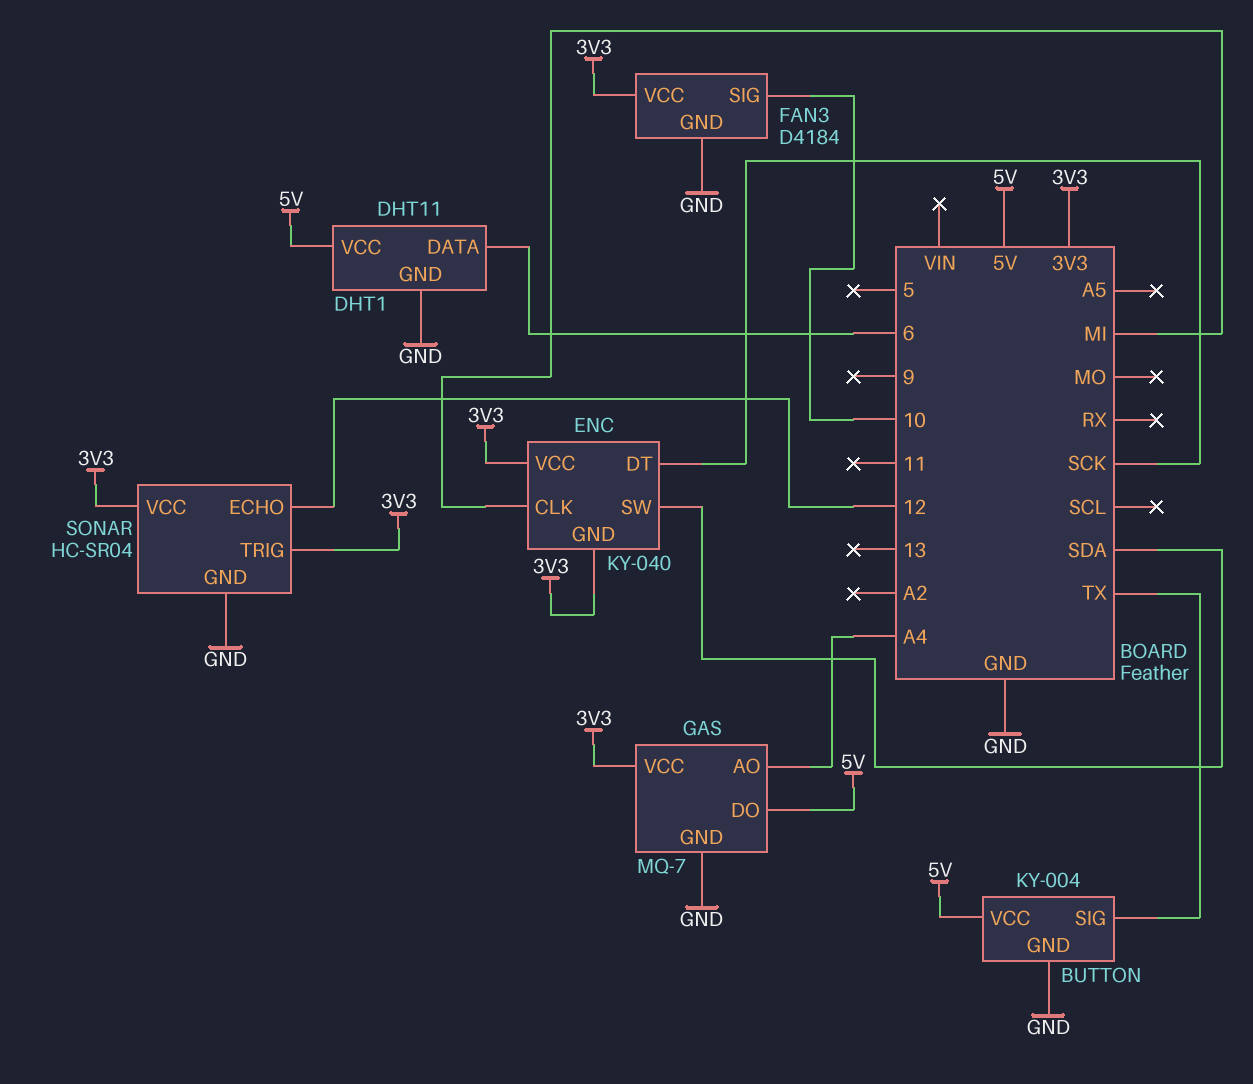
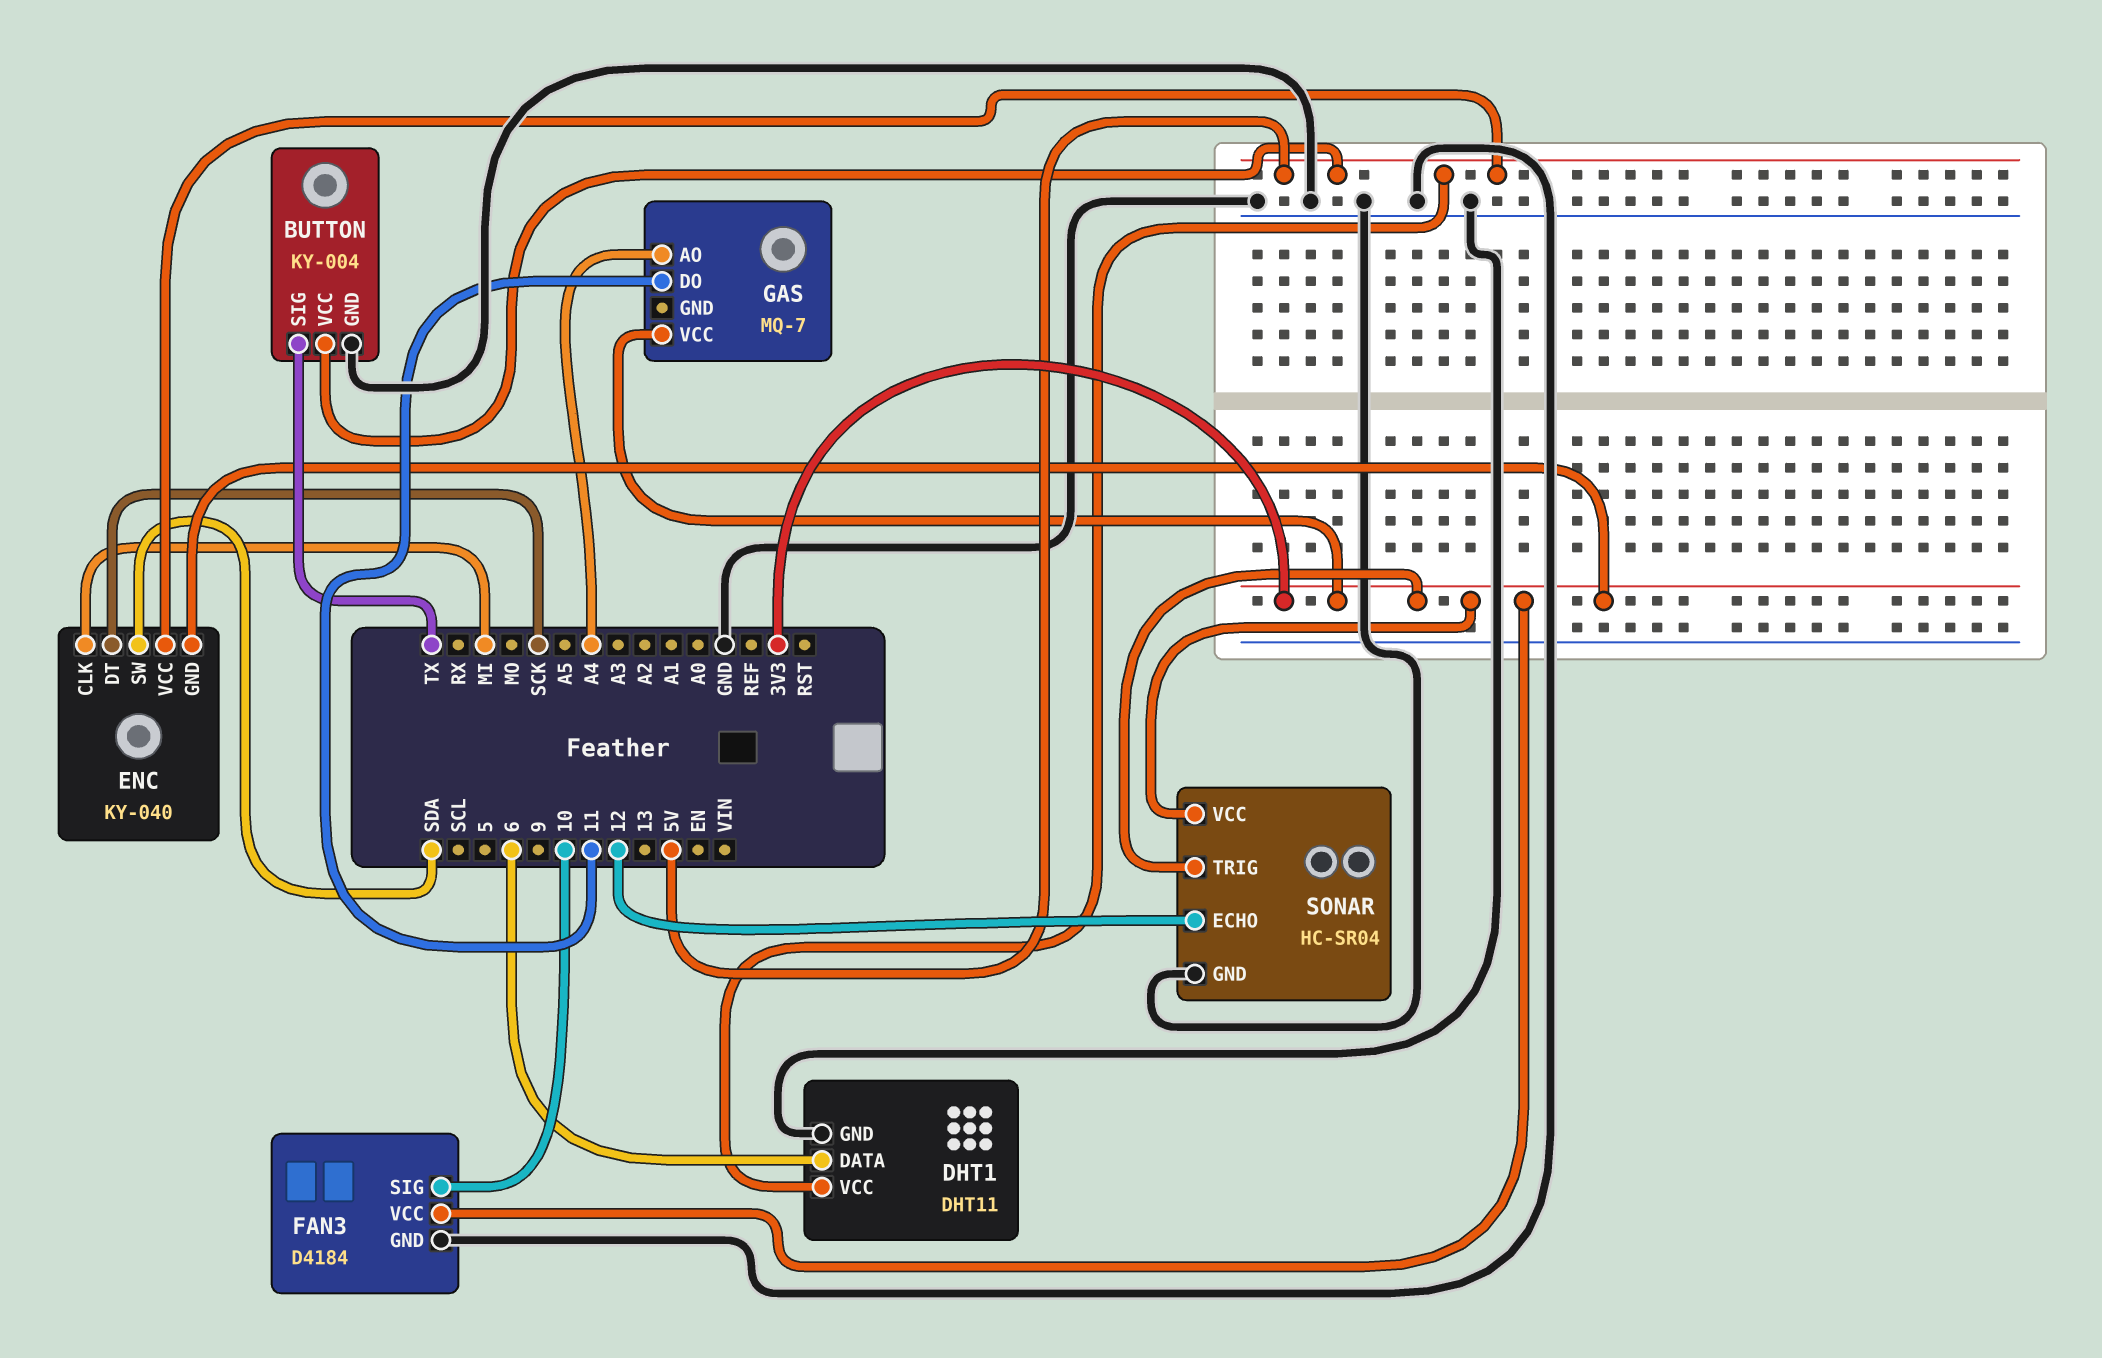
ENC pin VCC: 3V3 -> 5V
GAS pin DO: 5V -> 11
GAS pin GND: GND -> none

